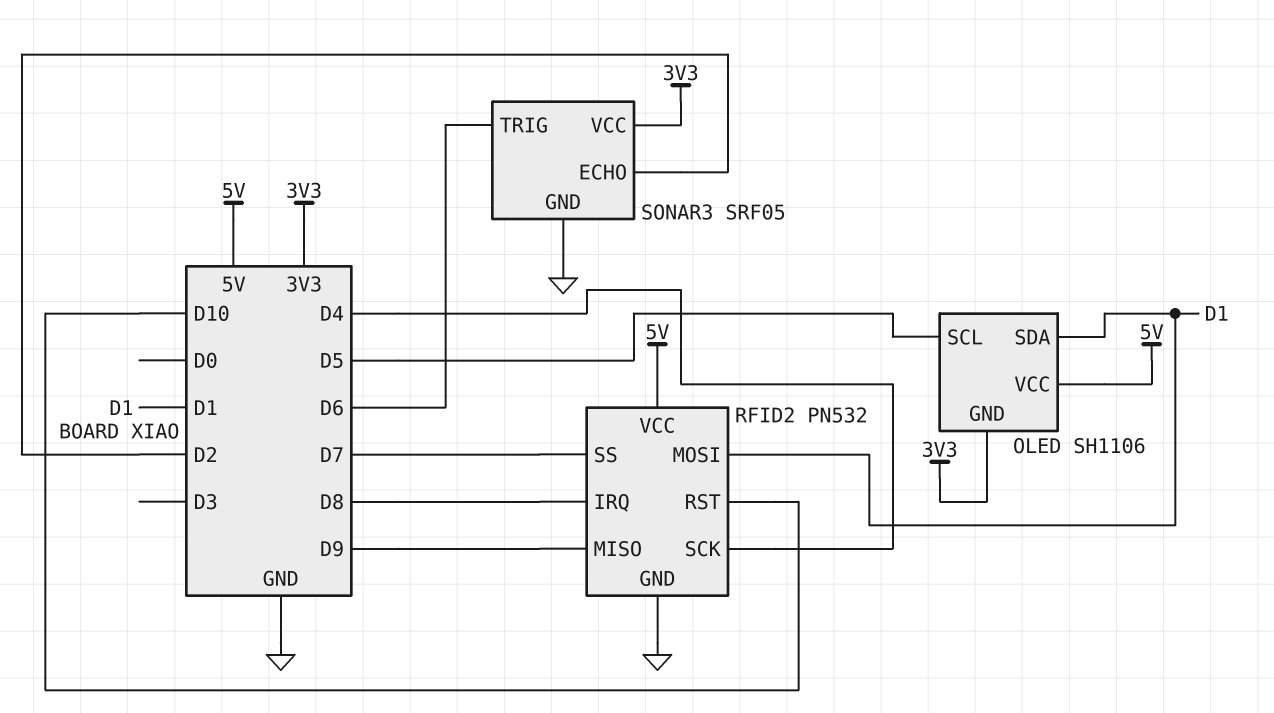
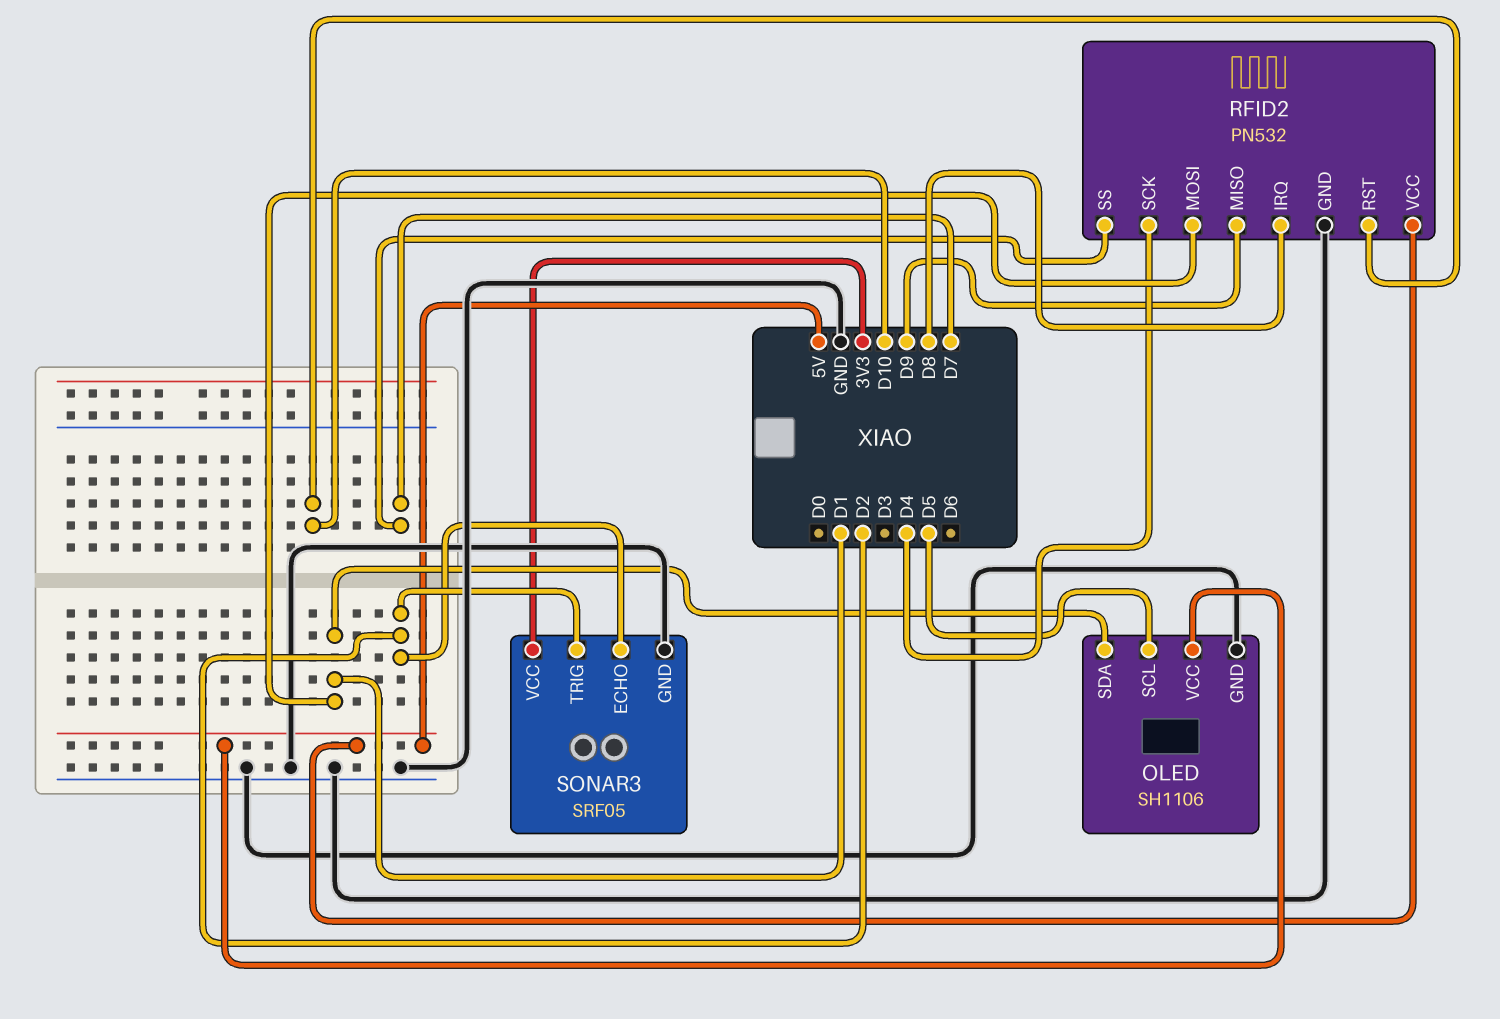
OLED pin GND: 3V3 -> GND
SONAR3 pin TRIG: D6 -> D2

